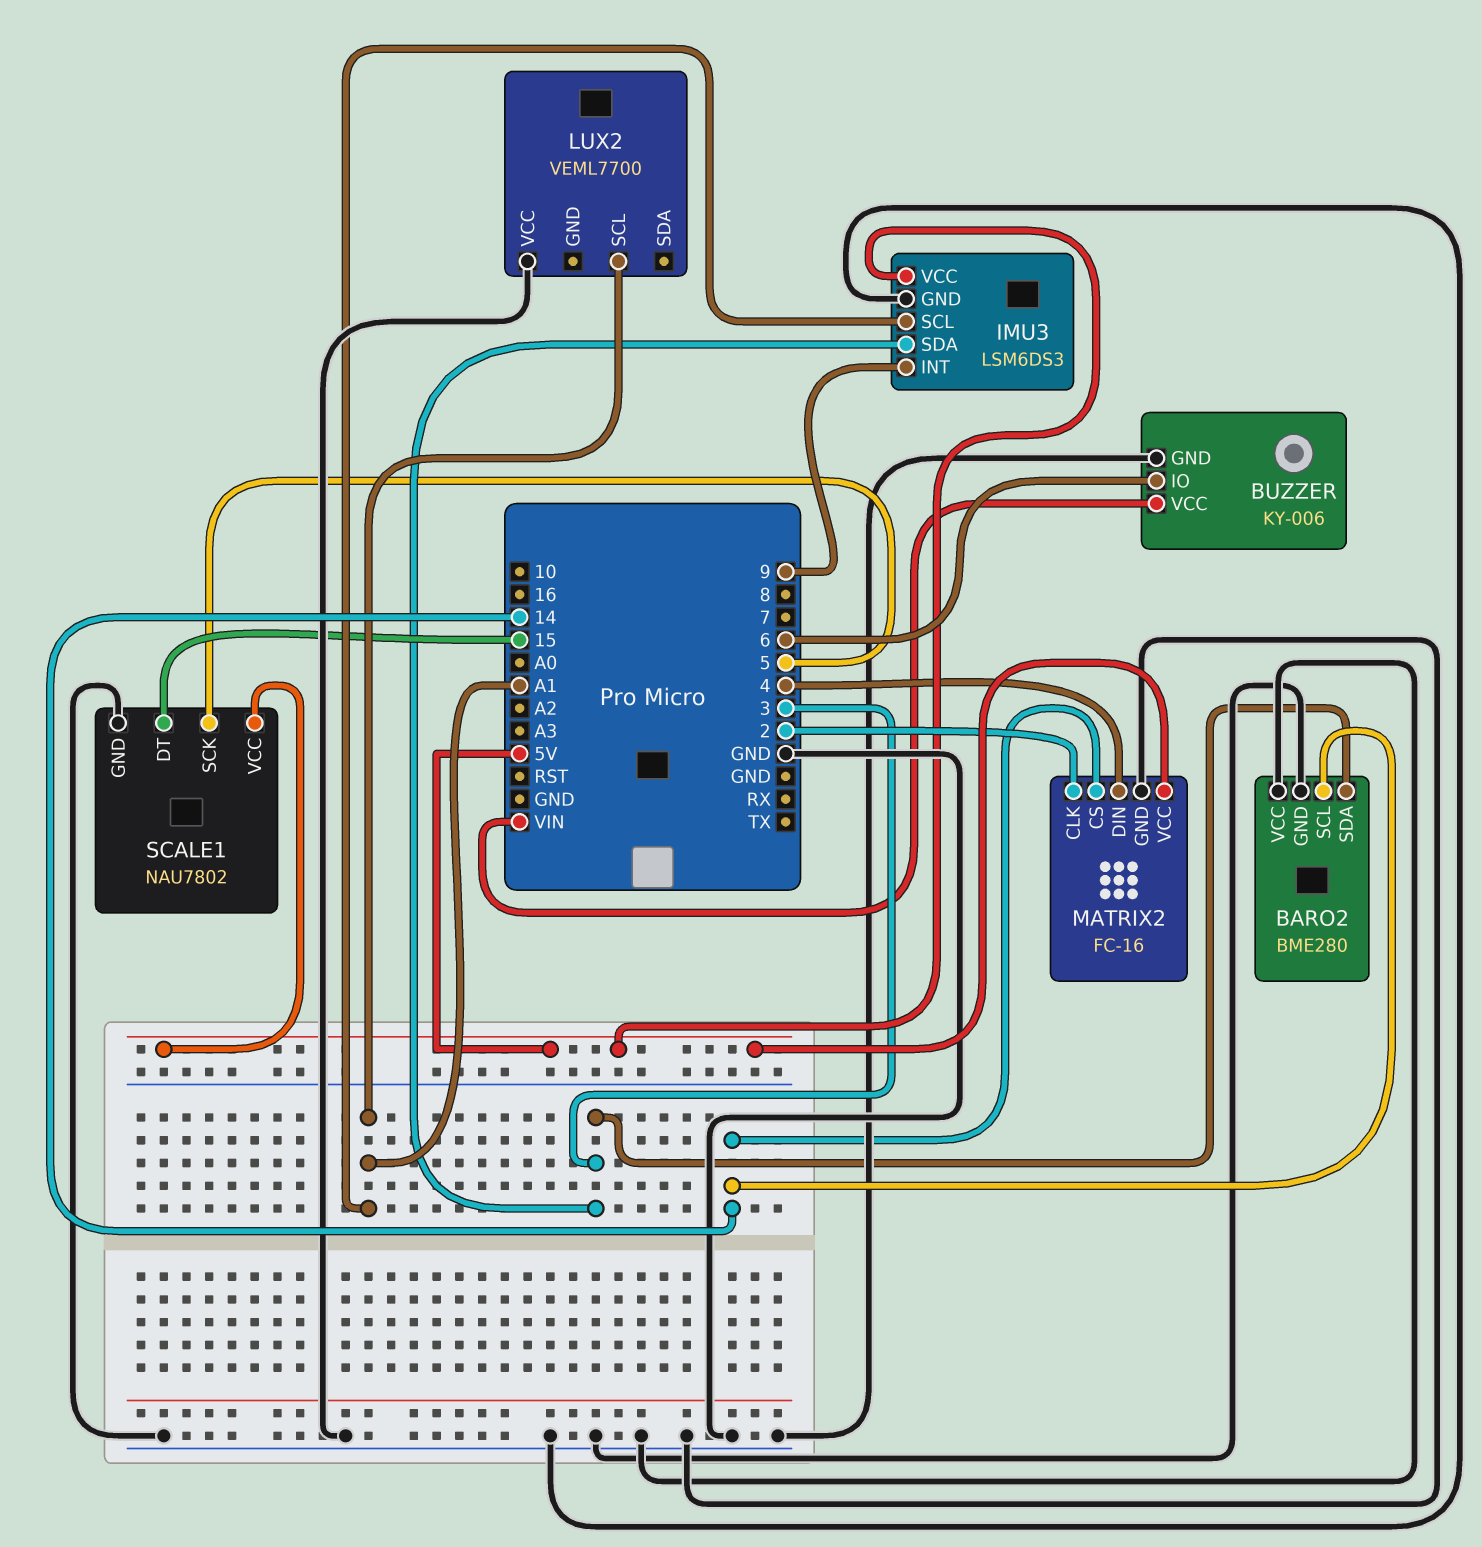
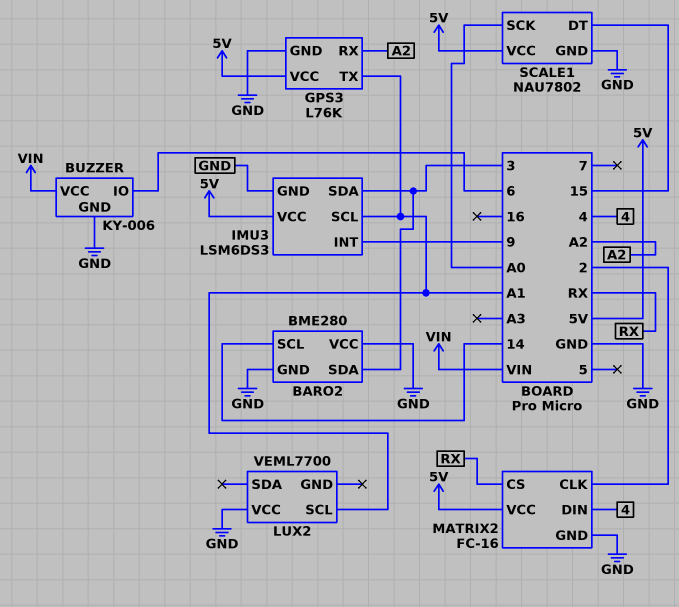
GPS3: none -> L76K
GPS3 pin GND: none -> GND
GPS3 pin RX: none -> A2
GPS3 pin TX: none -> A1
GPS3 pin VCC: none -> 5V
MATRIX2 pin CS: 14 -> RX
SCALE1 pin SCK: 5 -> A0

